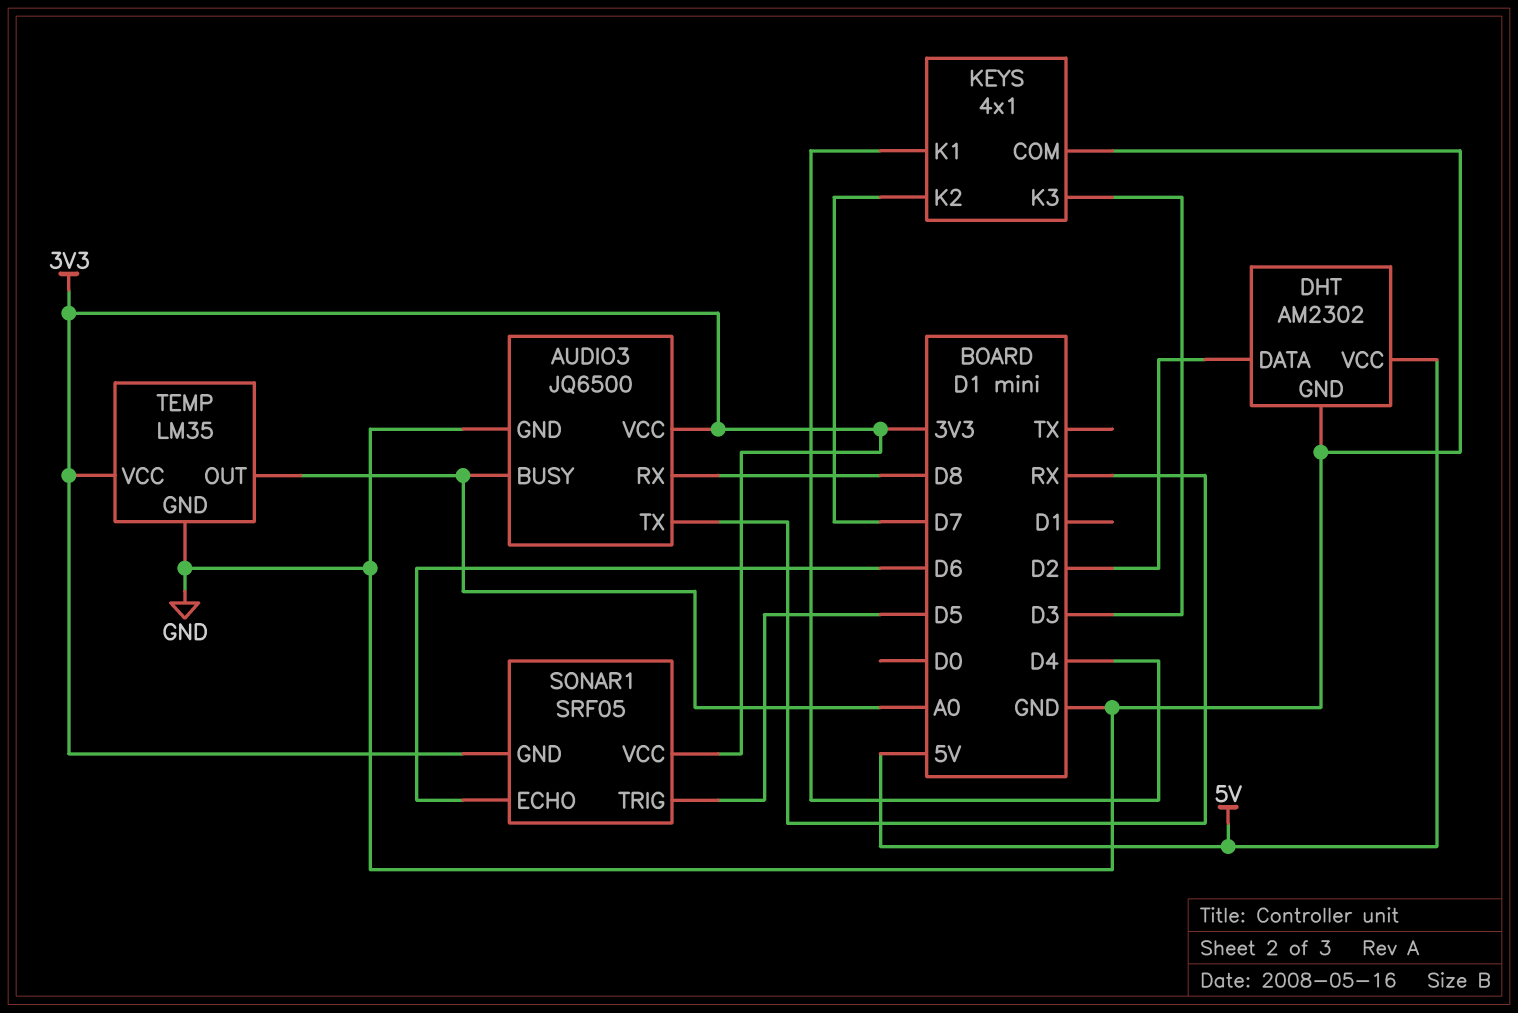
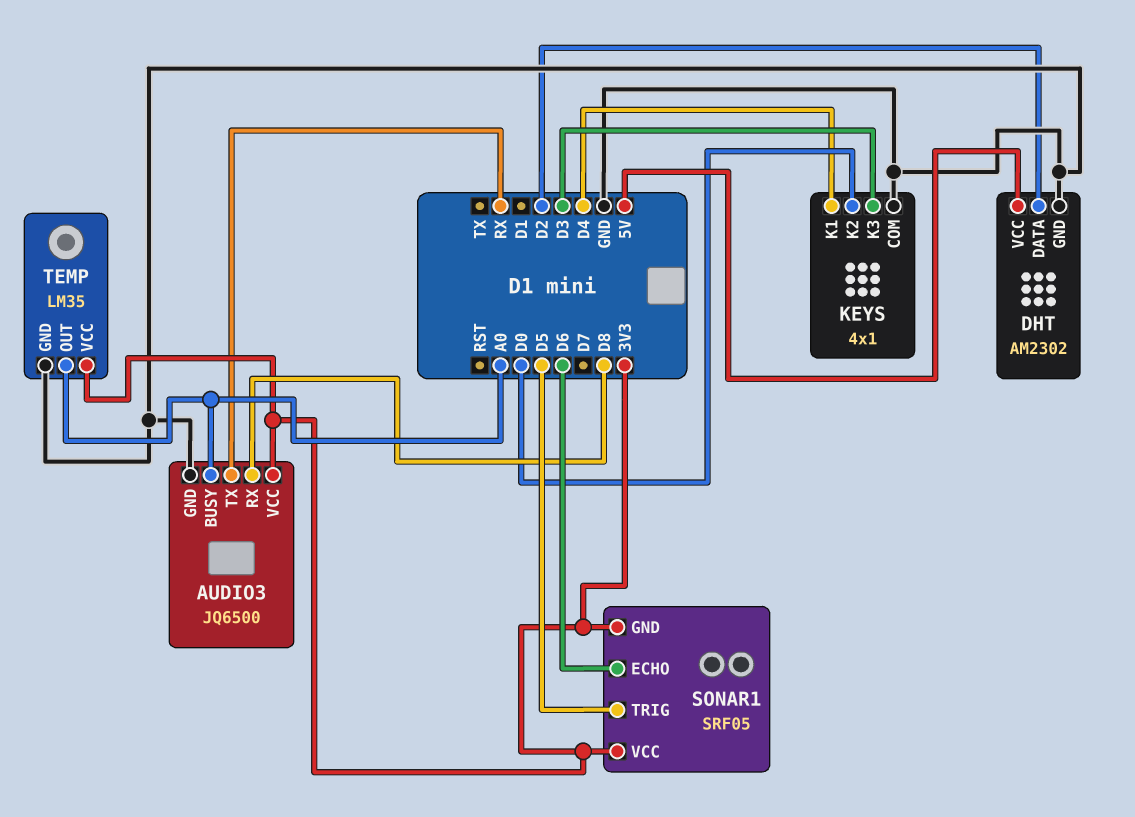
KEYS pin K2: D7 -> D0

